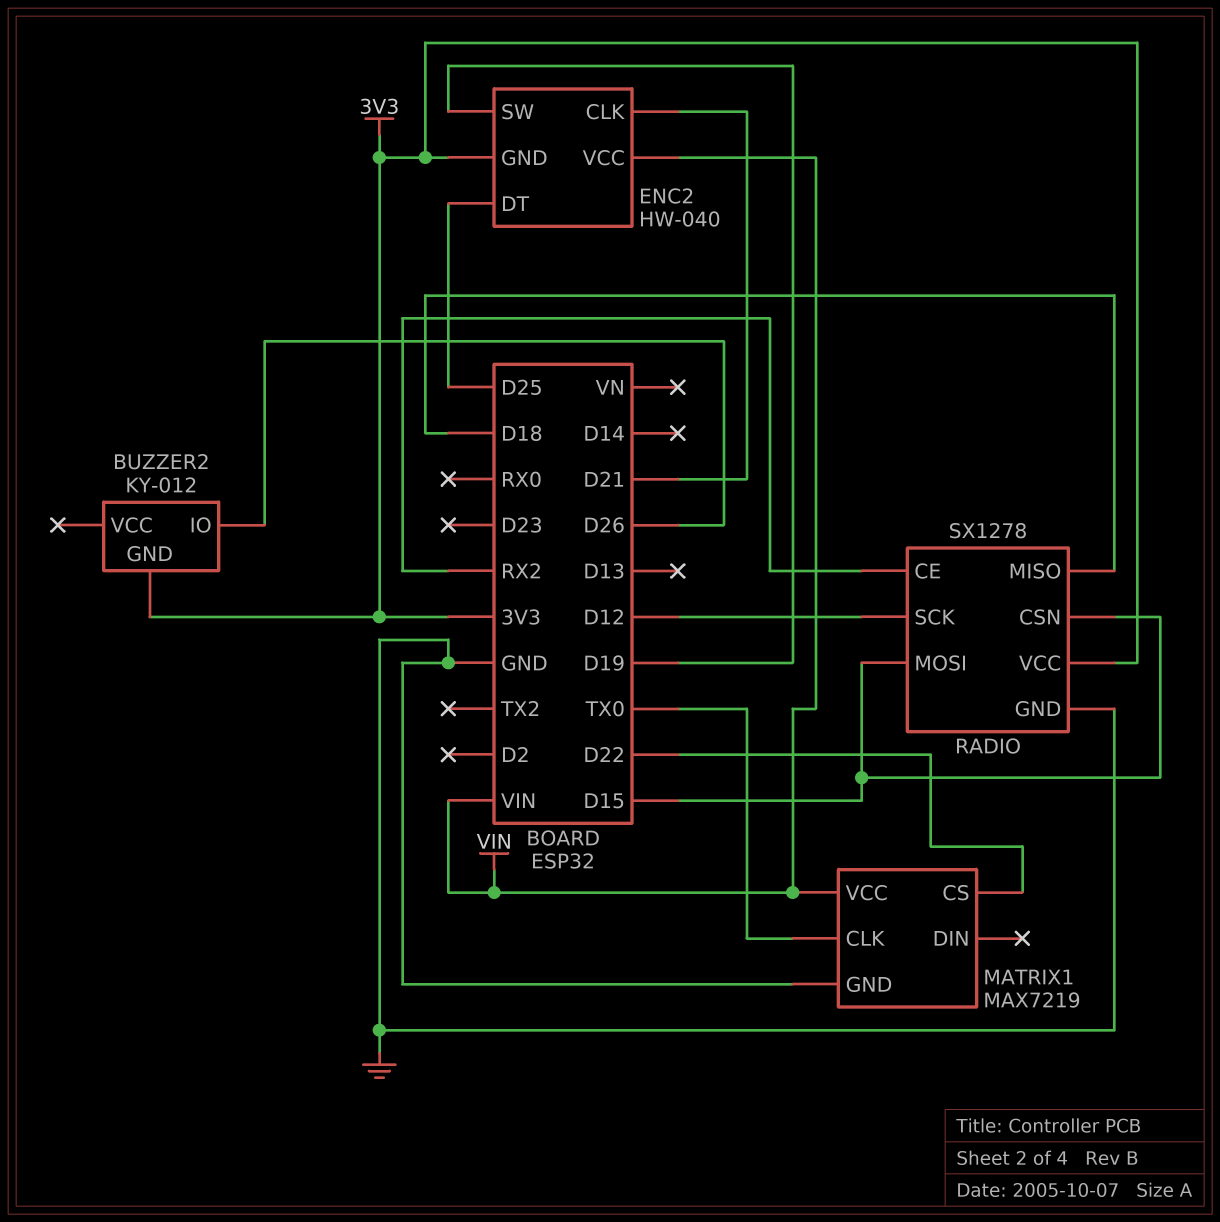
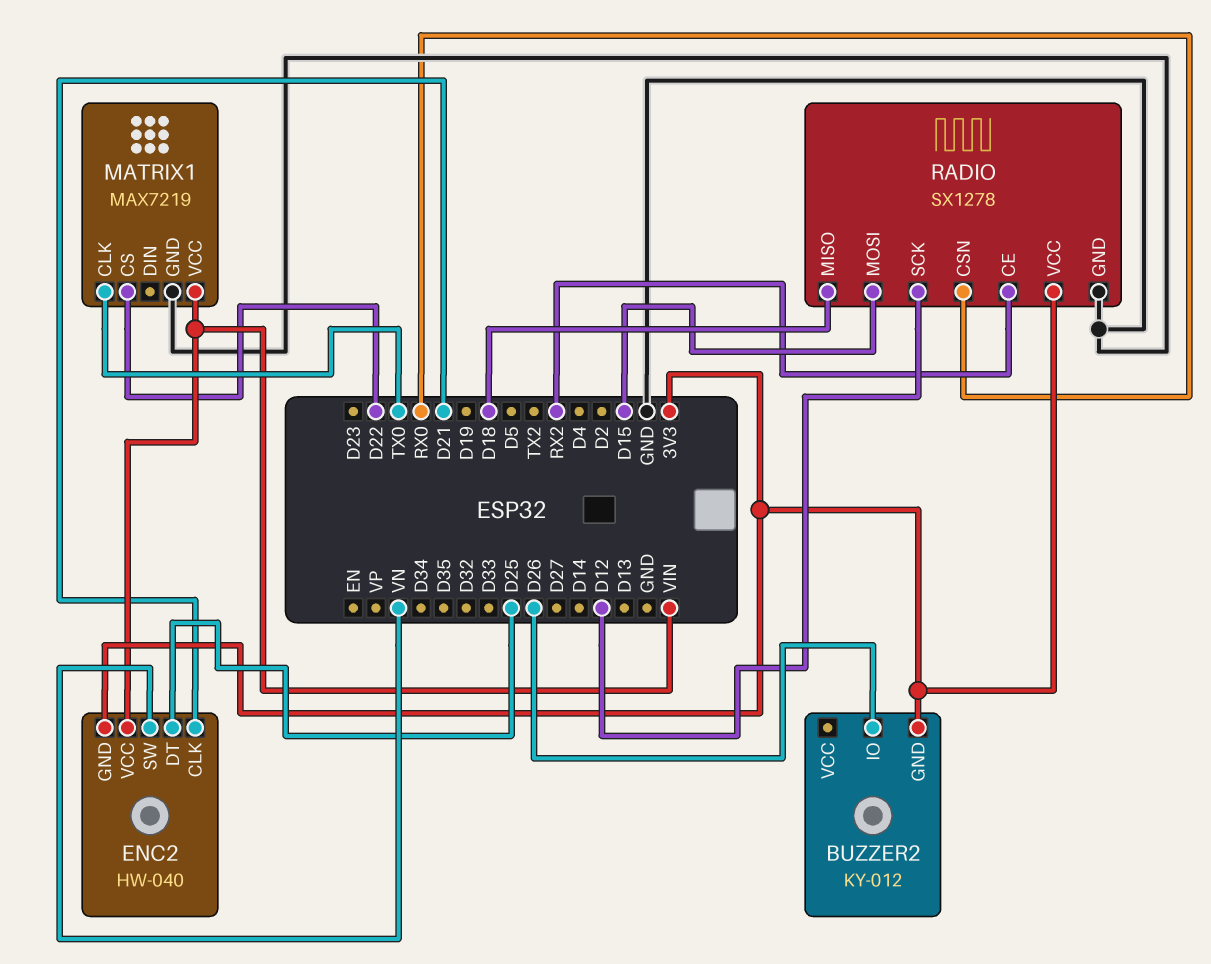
ENC2 pin SW: D19 -> VN
RADIO pin CSN: D15 -> RX0

